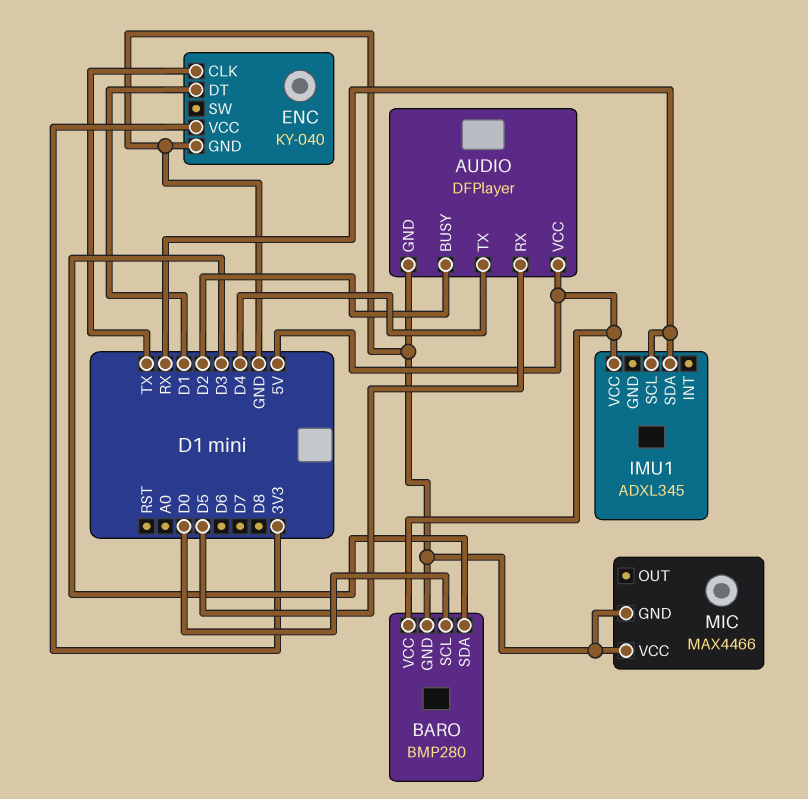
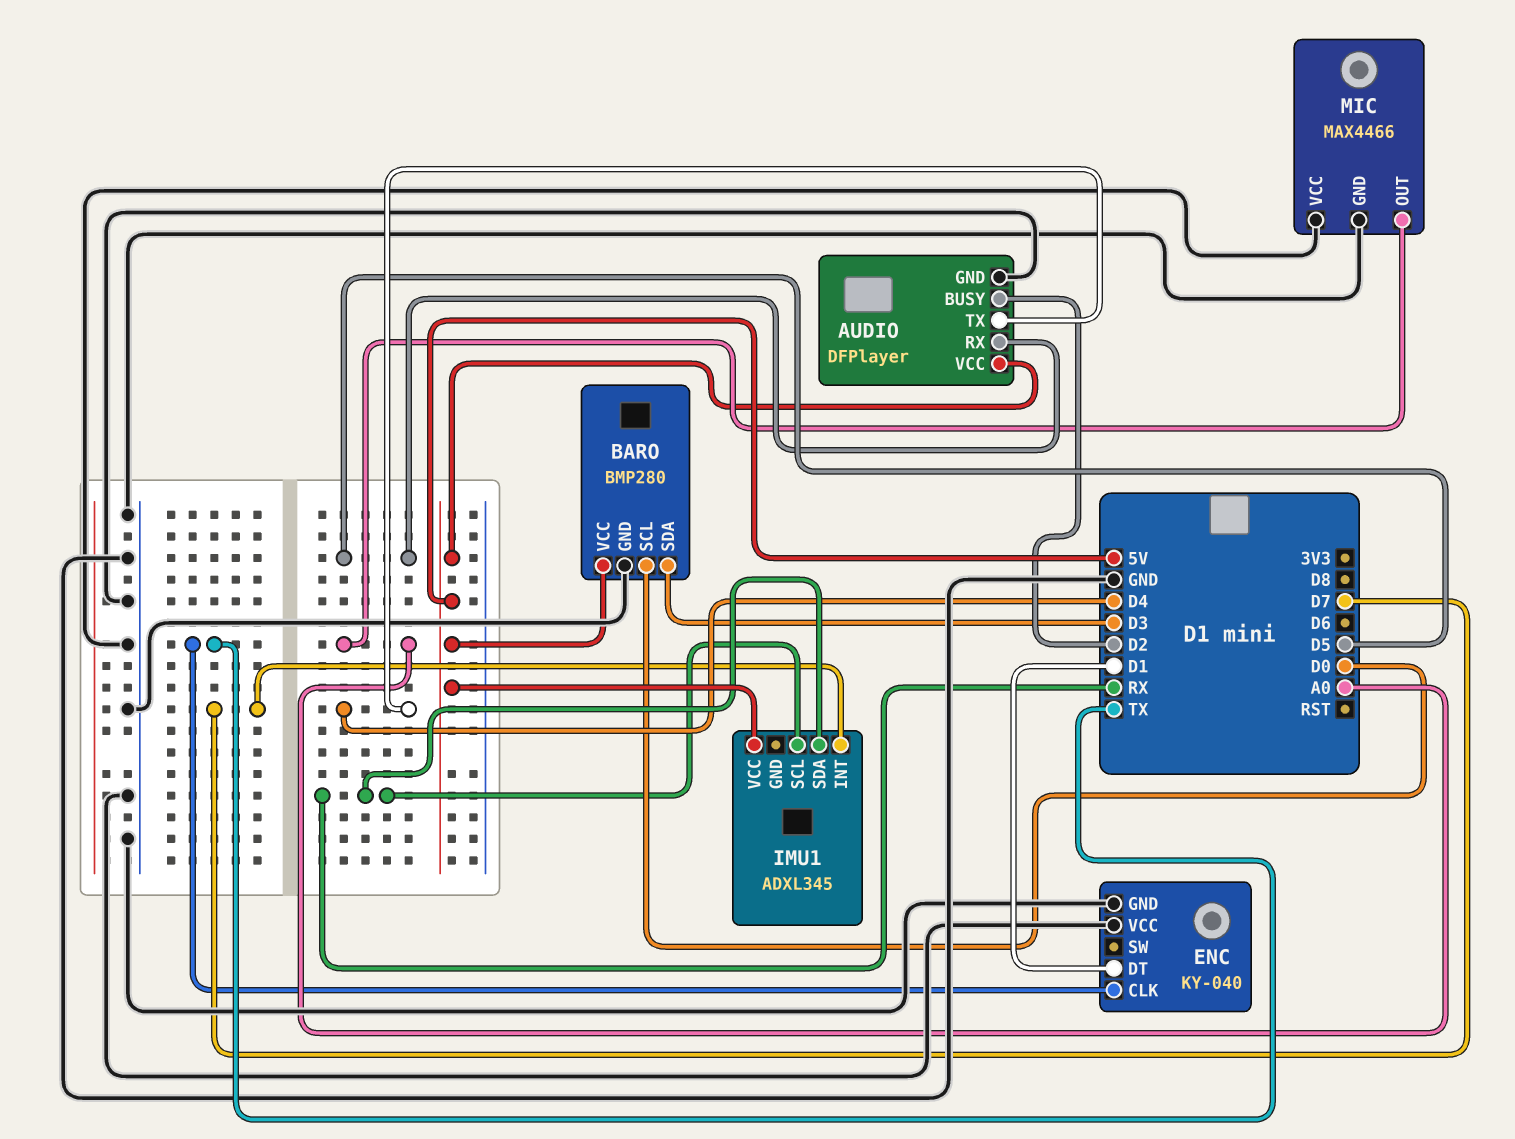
ENC pin VCC: 3V3 -> GND
IMU1 pin INT: none -> D7
MIC pin OUT: none -> A0

